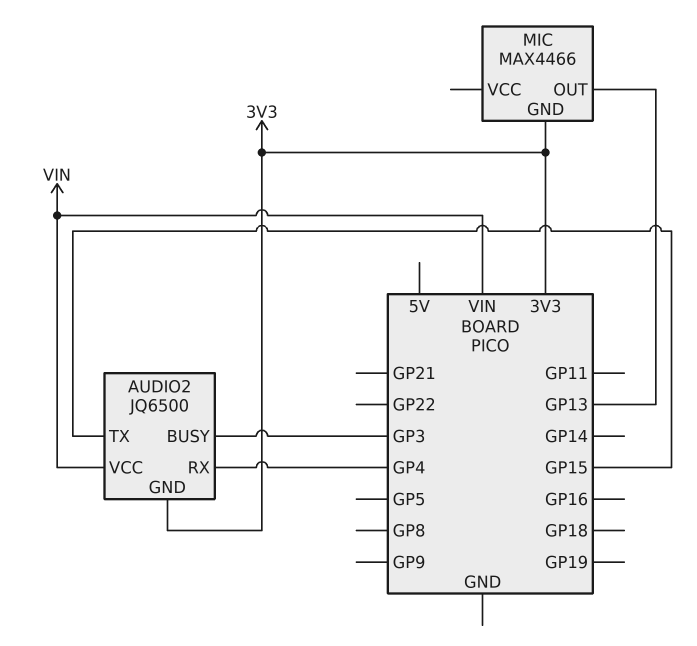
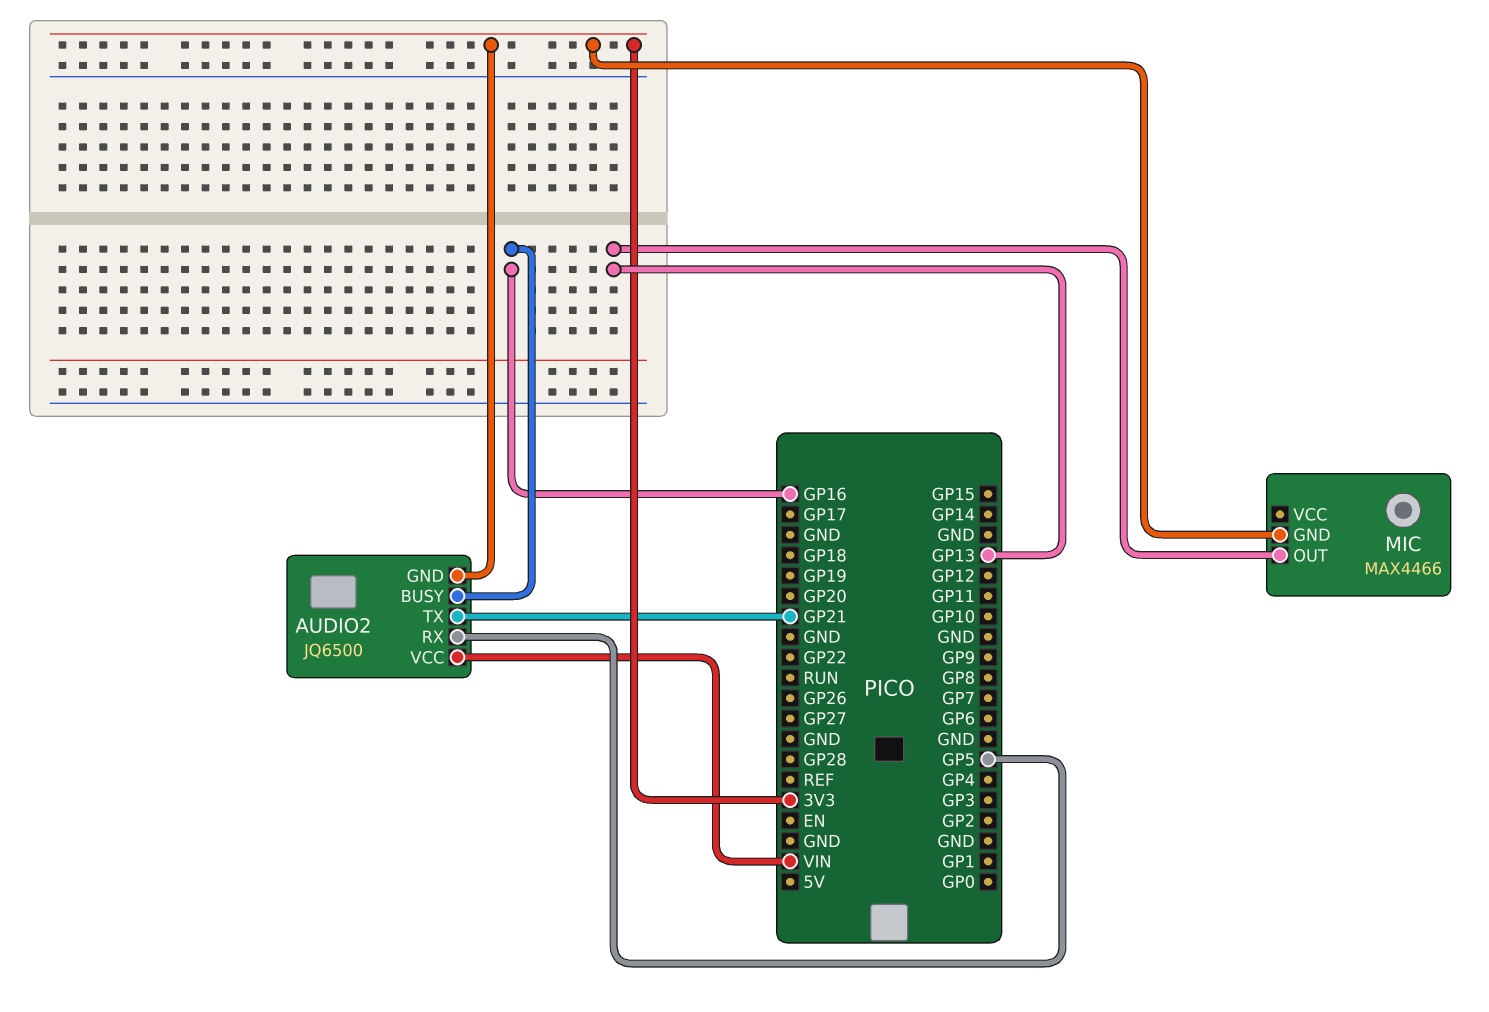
AUDIO2 pin BUSY: GP3 -> GP16
AUDIO2 pin RX: GP4 -> GP5
AUDIO2 pin TX: GP15 -> GP21

